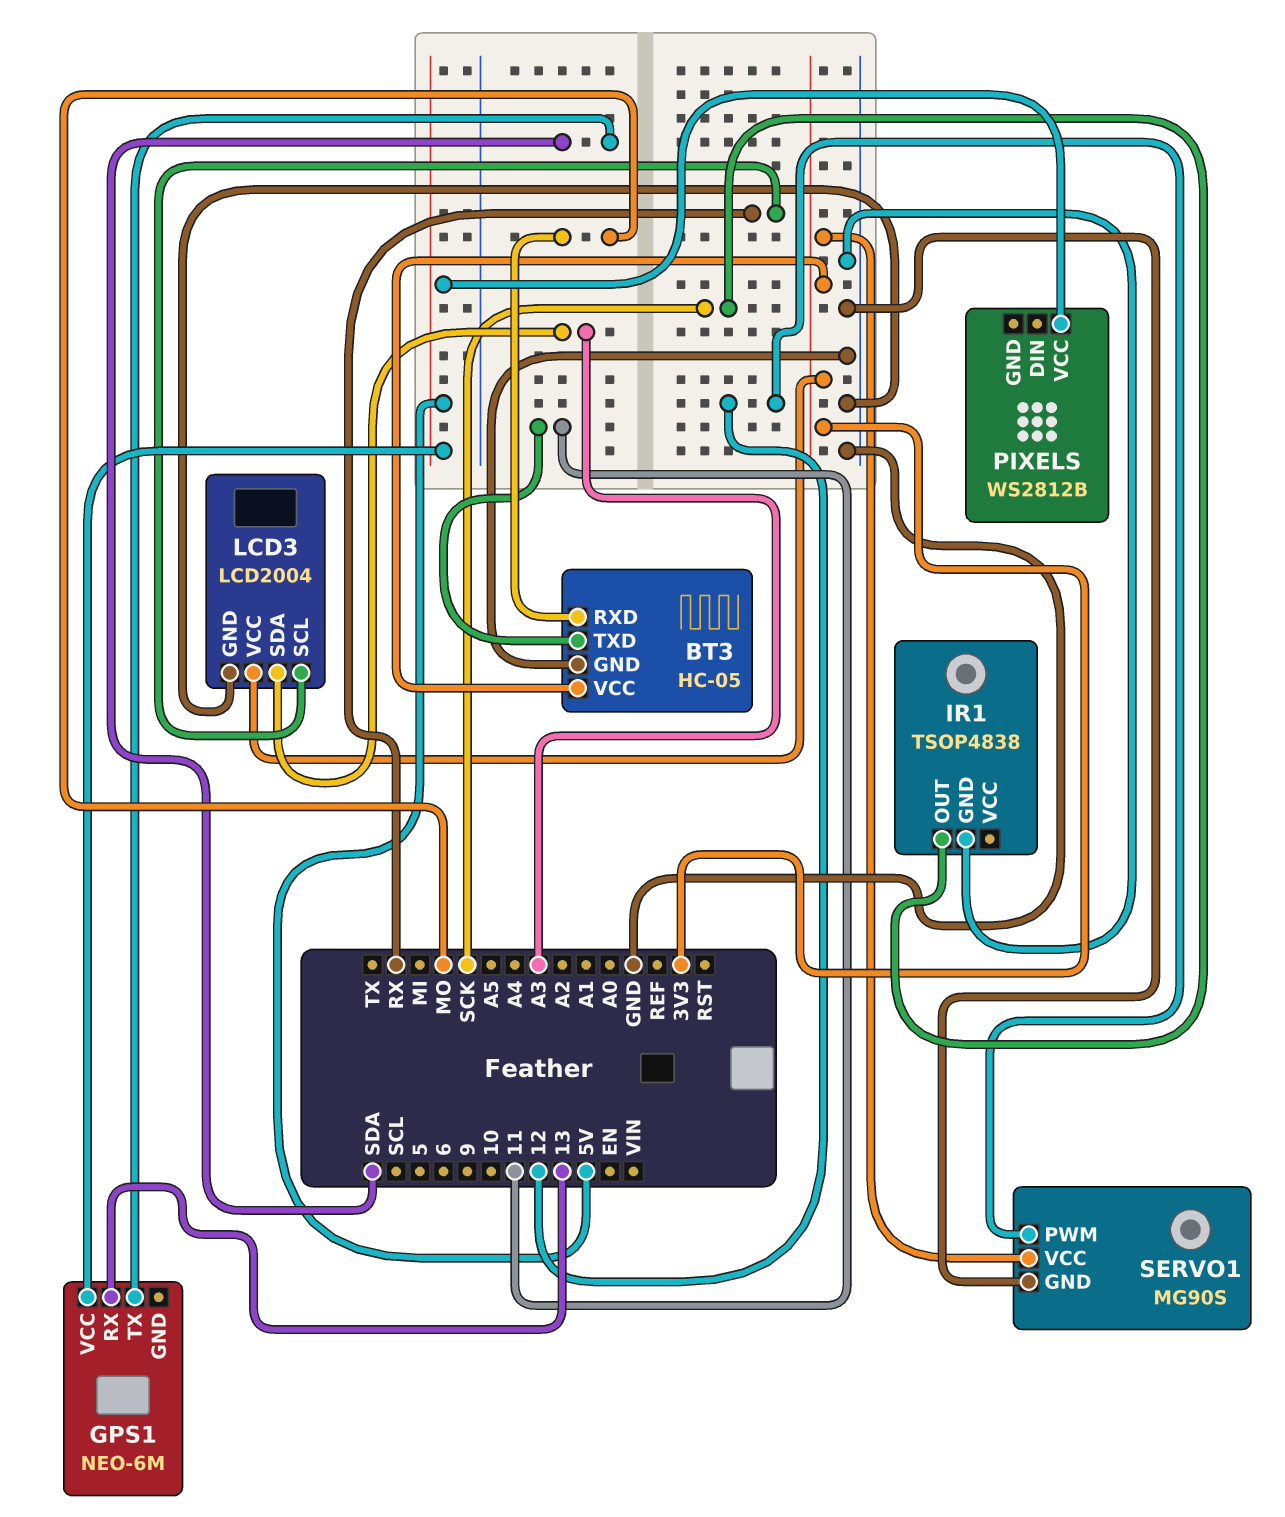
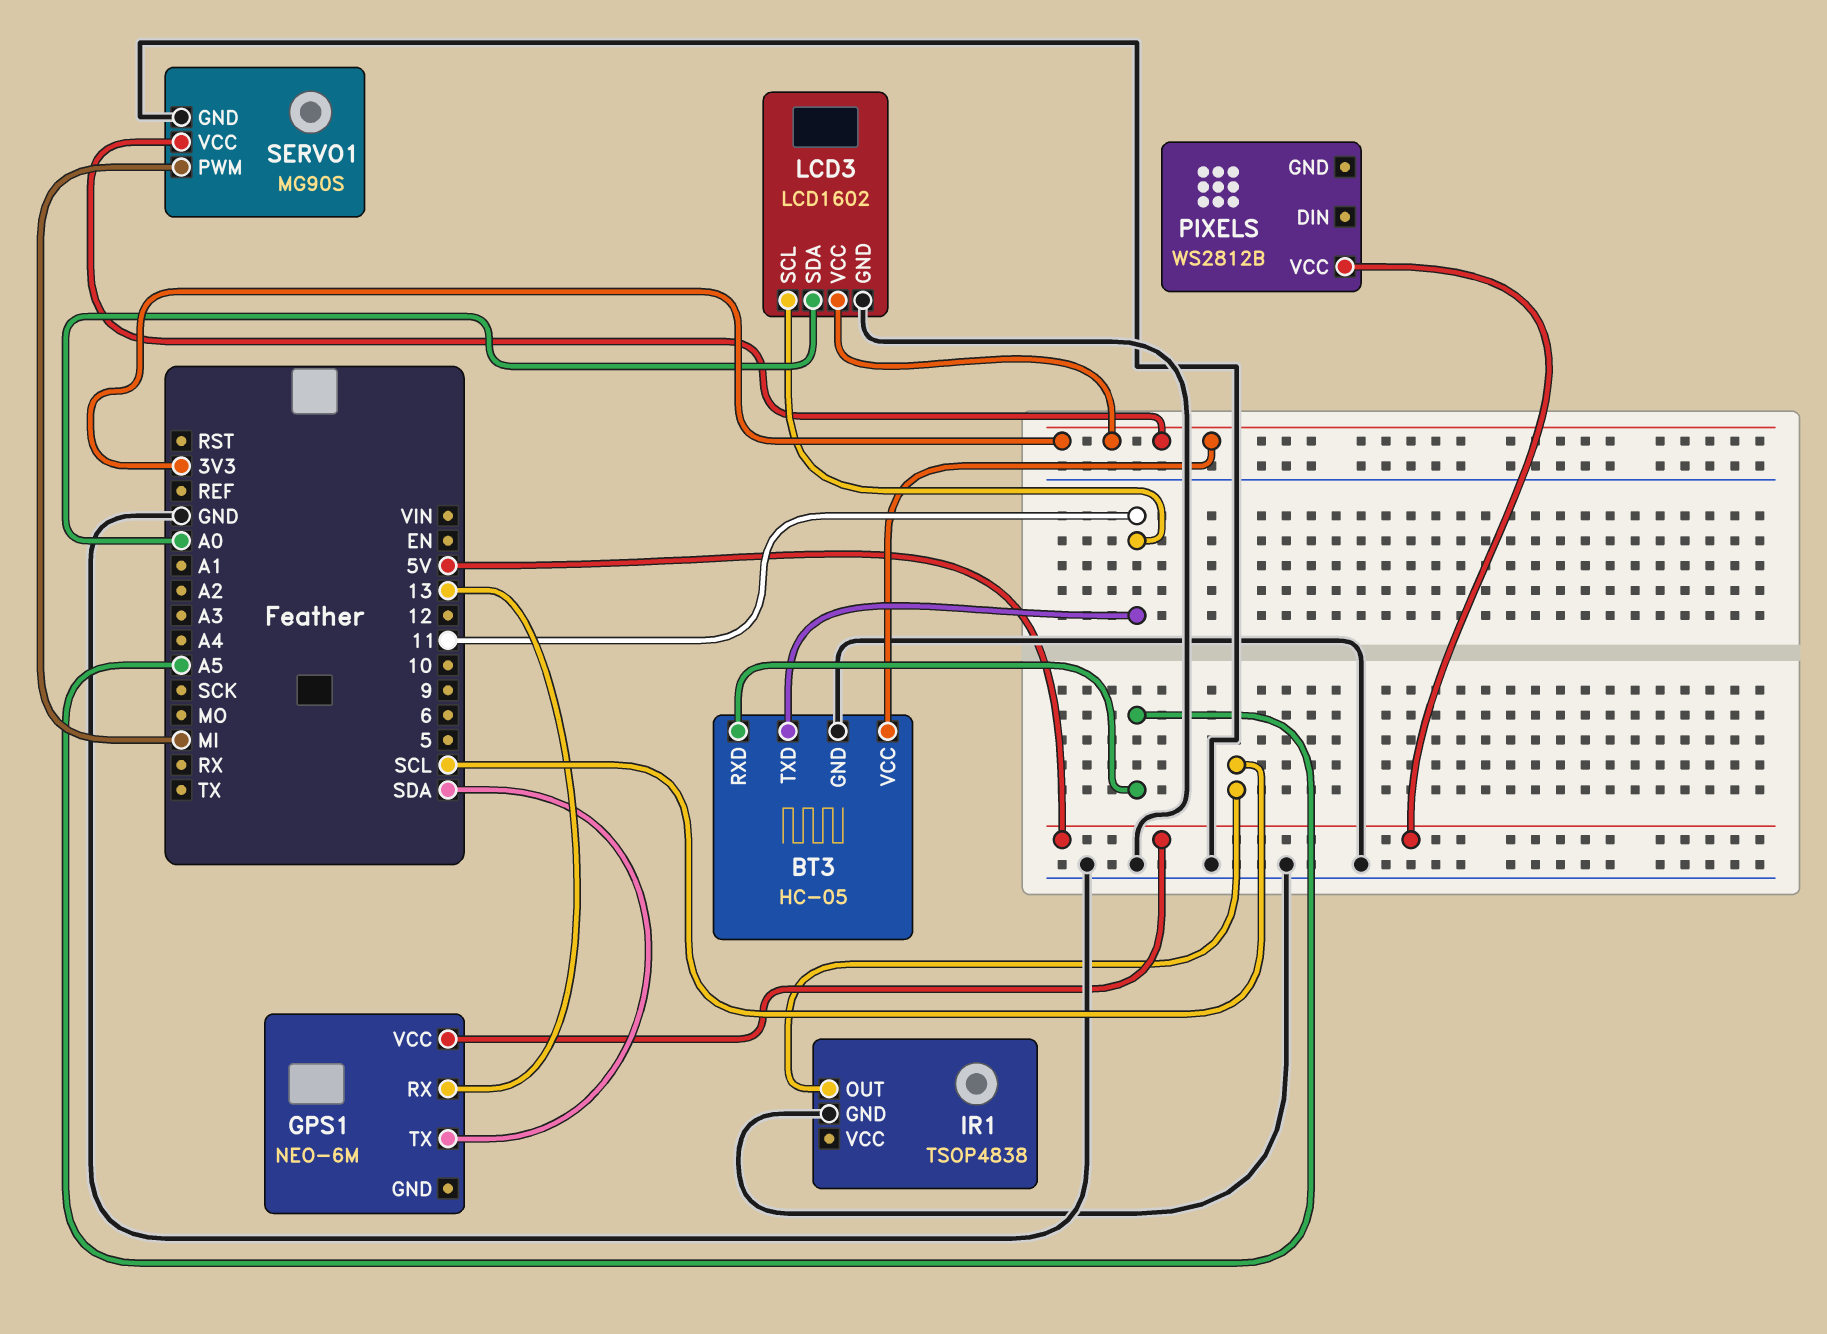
BT3 pin RXD: MO -> A5
IR1 pin OUT: SCK -> SCL
LCD3: LCD2004 -> LCD1602
LCD3 pin SCL: RX -> 11
LCD3 pin SDA: A3 -> A0
SERVO1 pin PWM: 12 -> MI

